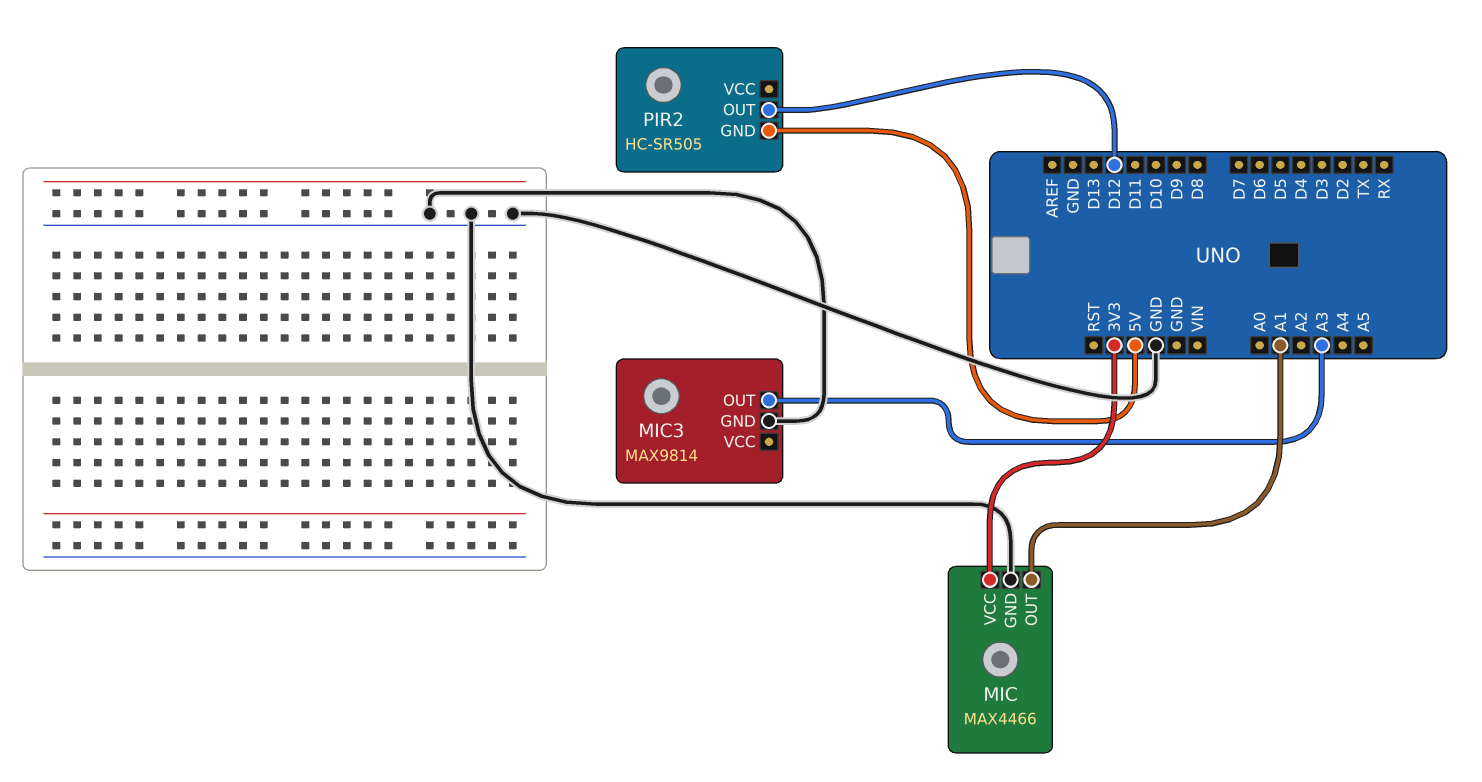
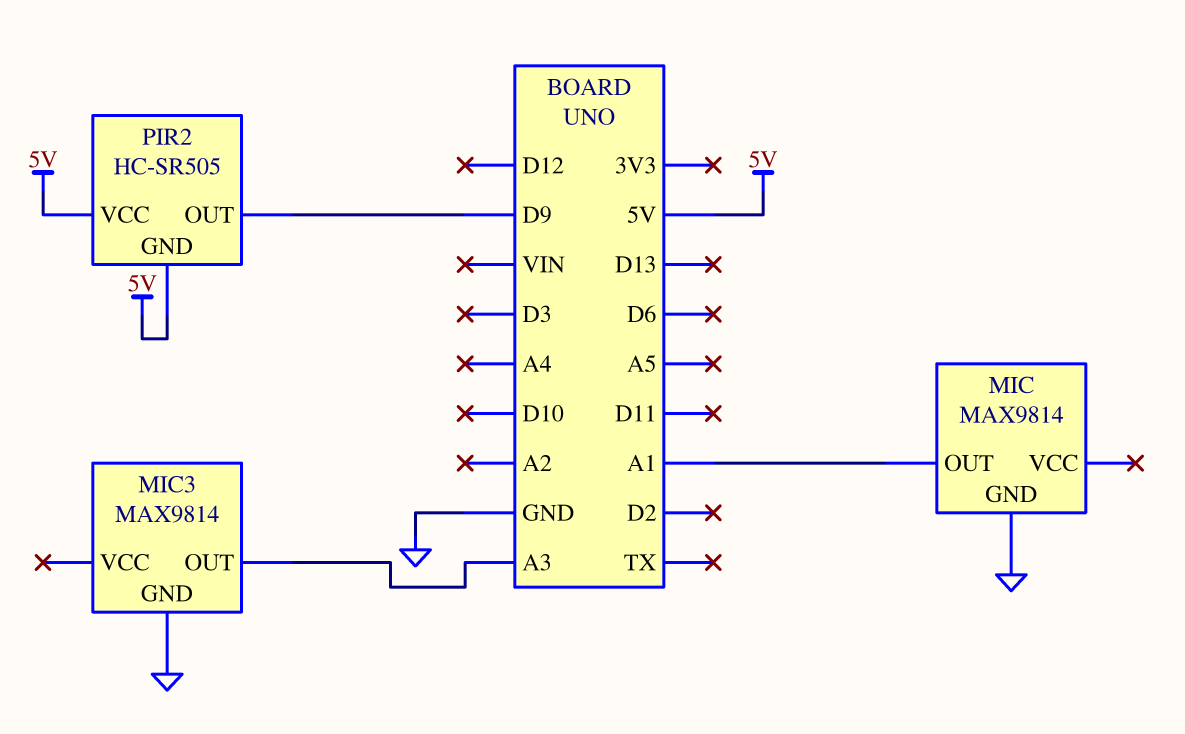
MIC: MAX4466 -> MAX9814
MIC pin VCC: 3V3 -> none
PIR2 pin OUT: D12 -> D9
PIR2 pin VCC: none -> 5V

